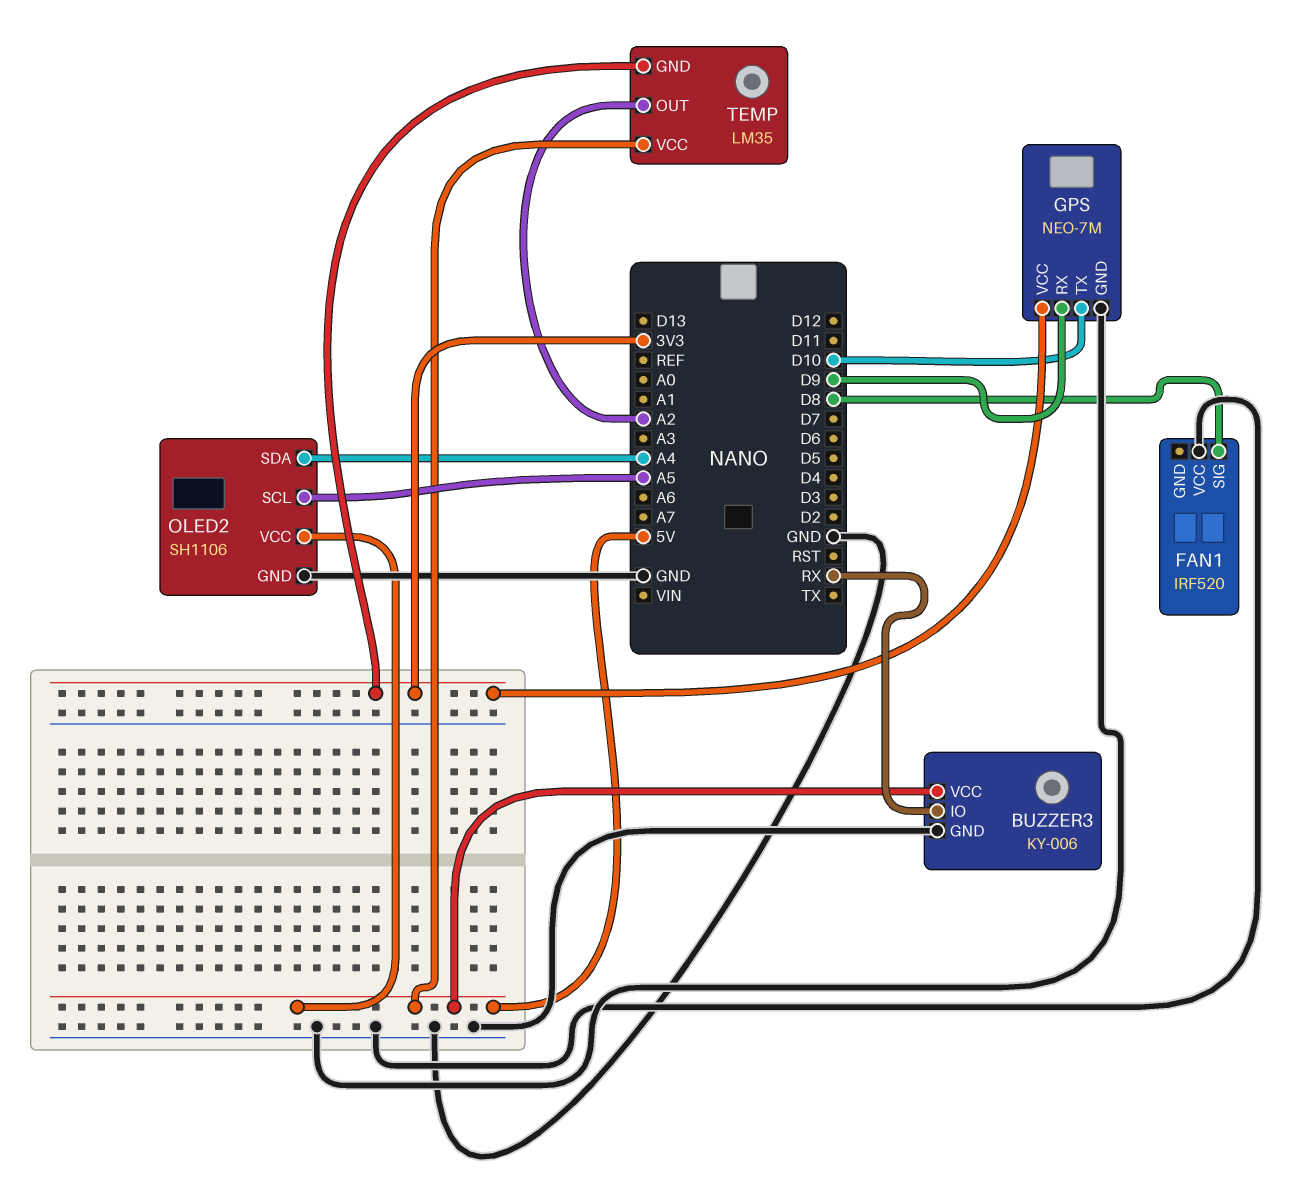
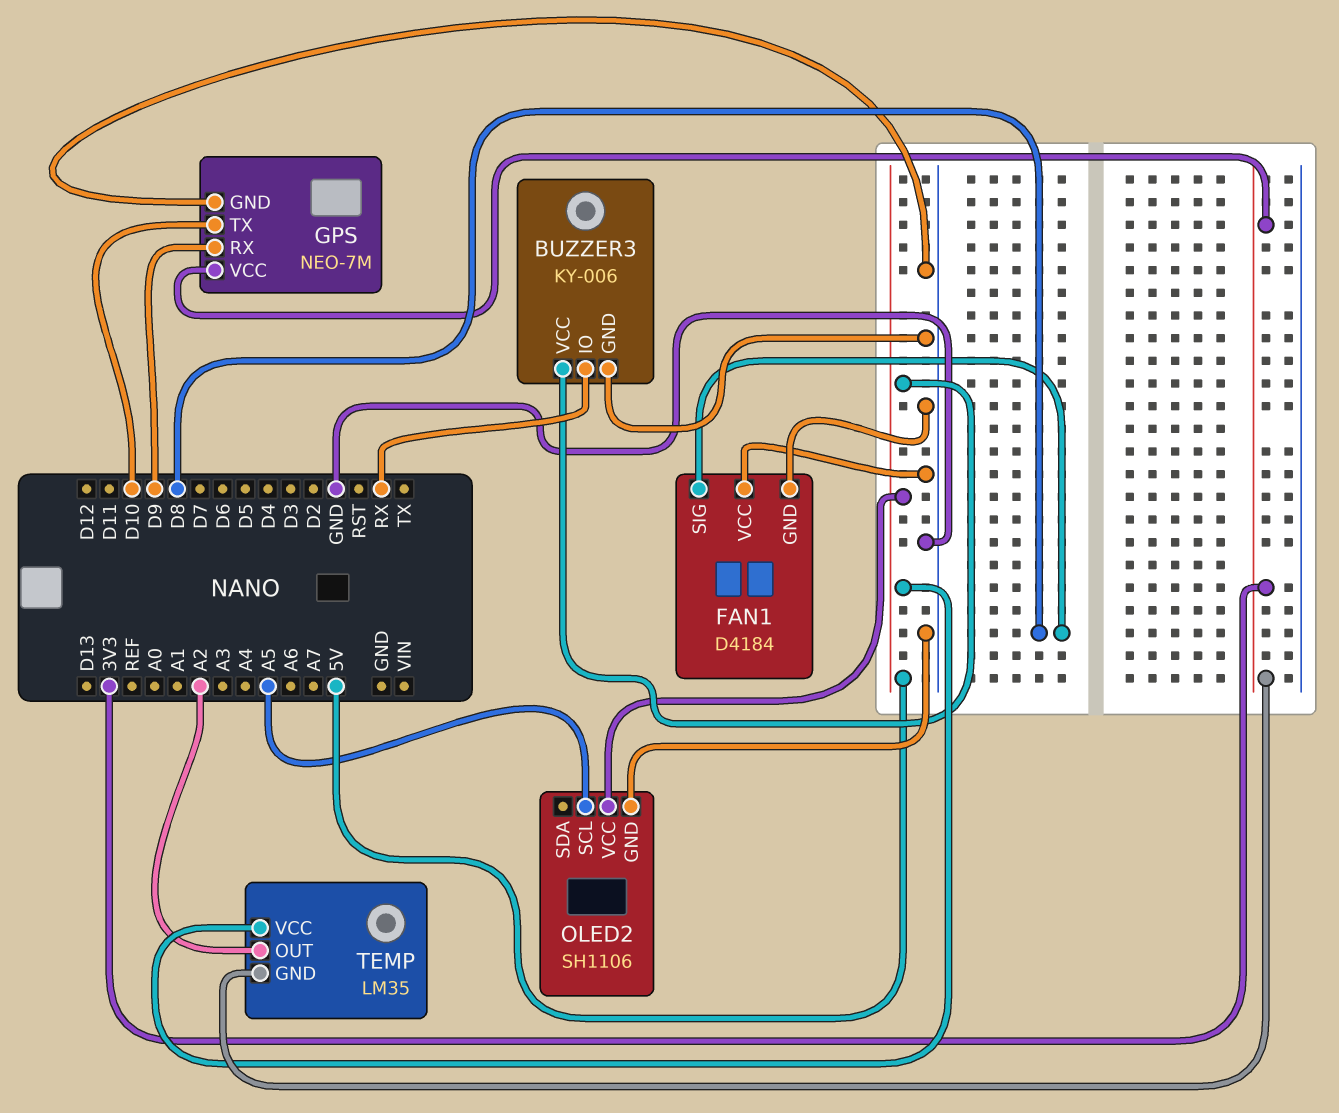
FAN1: IRF520 -> D4184
FAN1 pin GND: none -> GND
OLED2 pin SDA: A4 -> none

